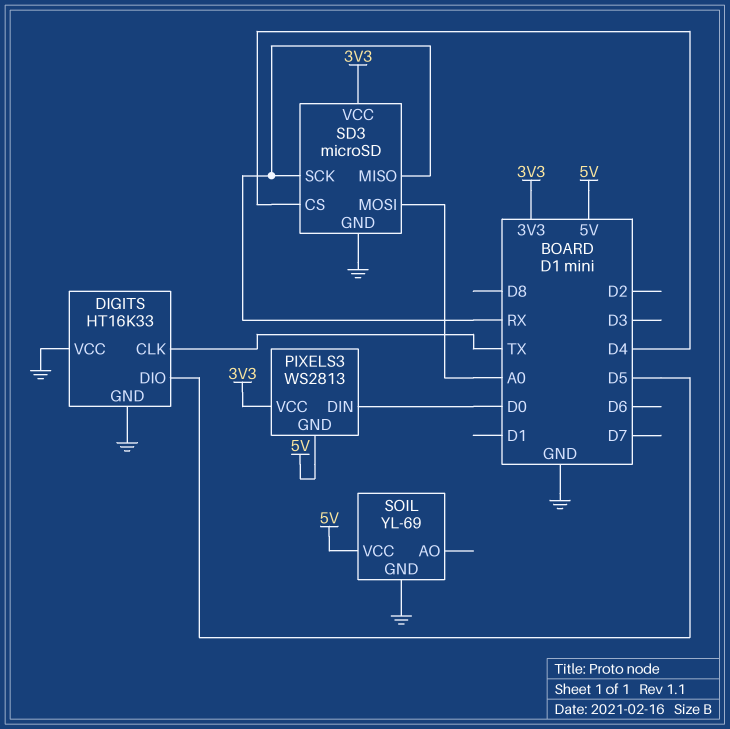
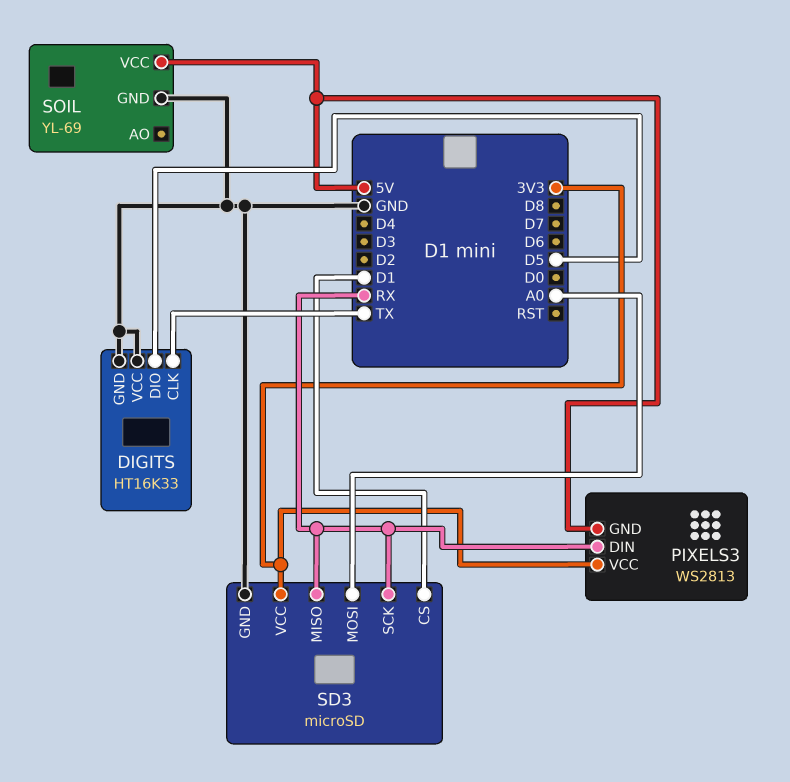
PIXELS3 pin DIN: D0 -> RX
SD3 pin CS: D4 -> D1

